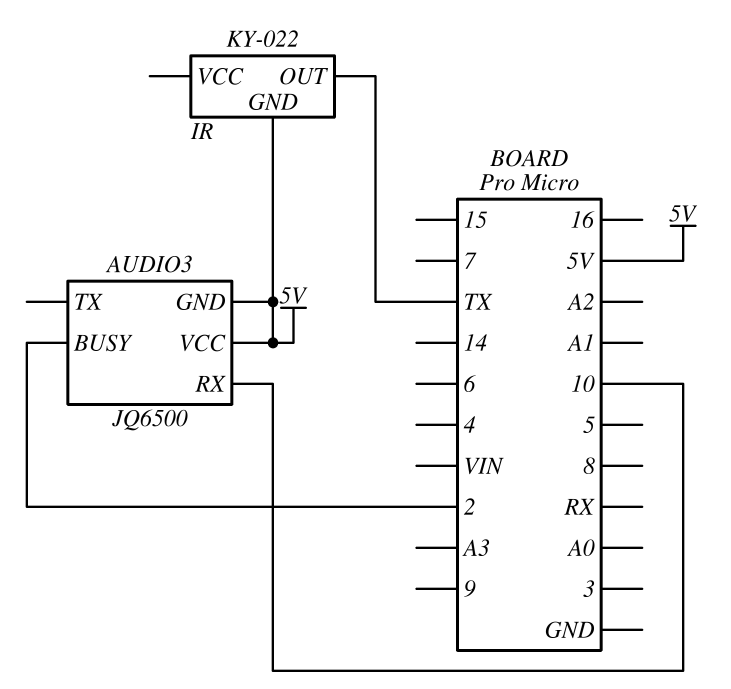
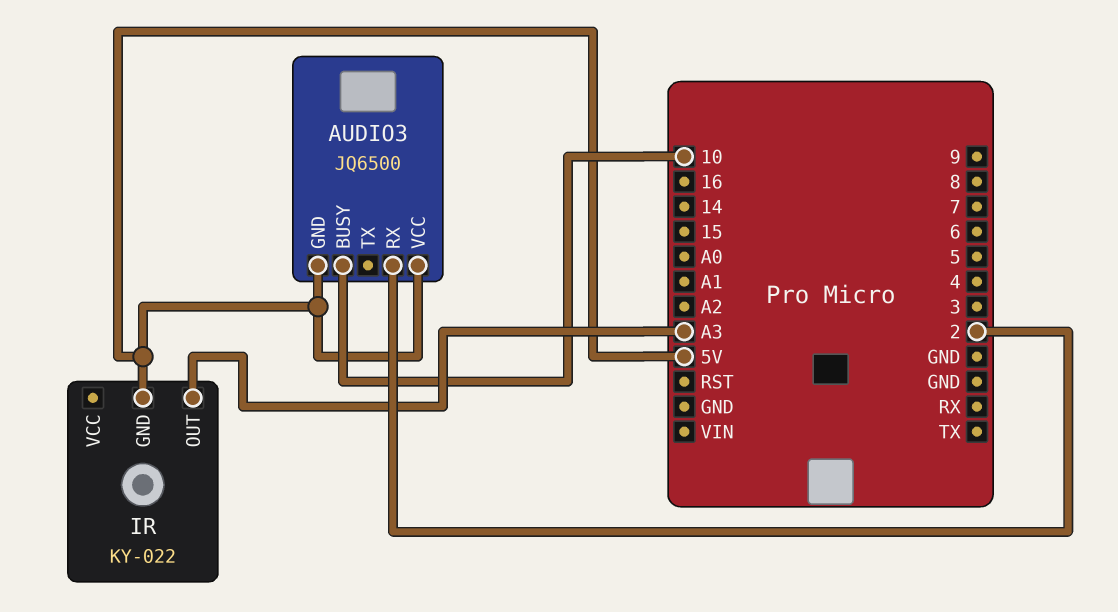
AUDIO3 pin BUSY: 2 -> 10
AUDIO3 pin RX: 10 -> 2
IR pin OUT: TX -> A3

